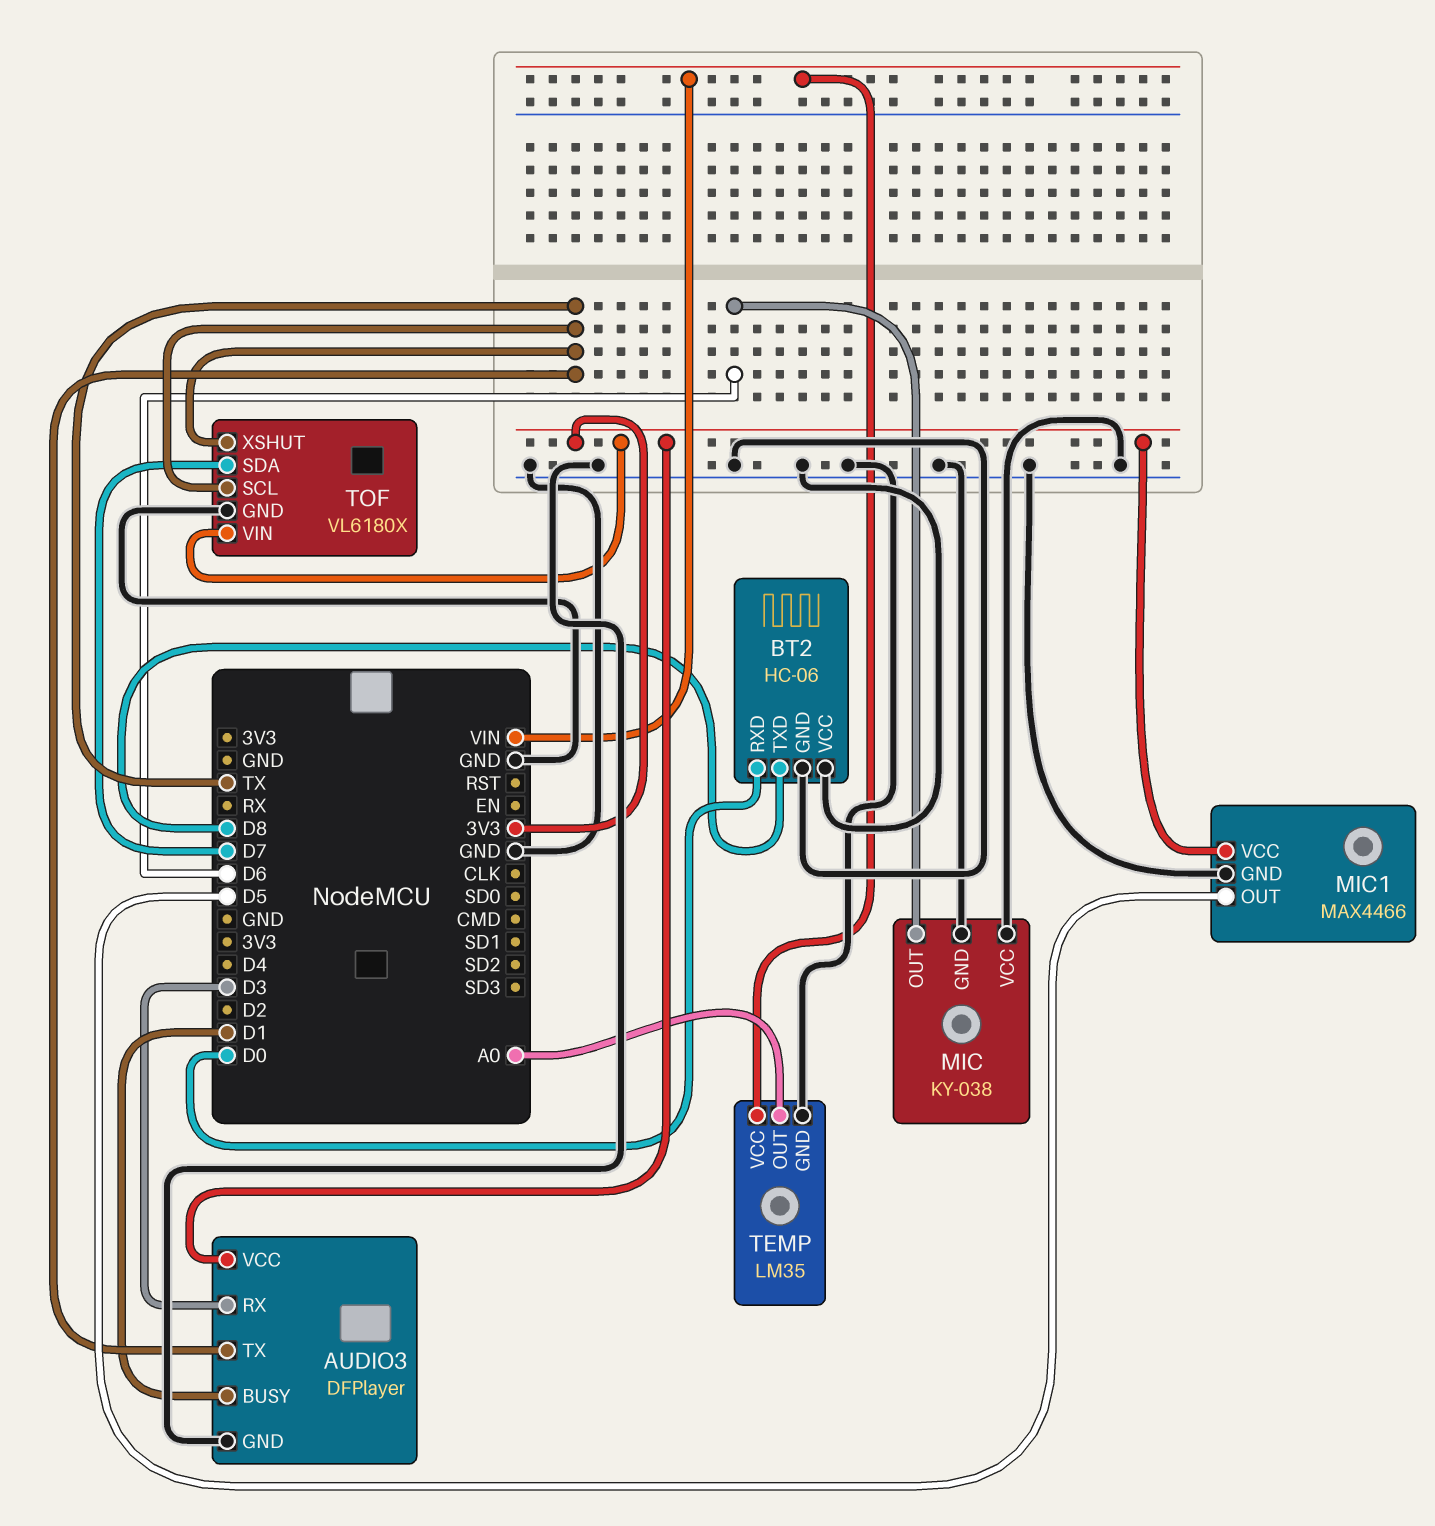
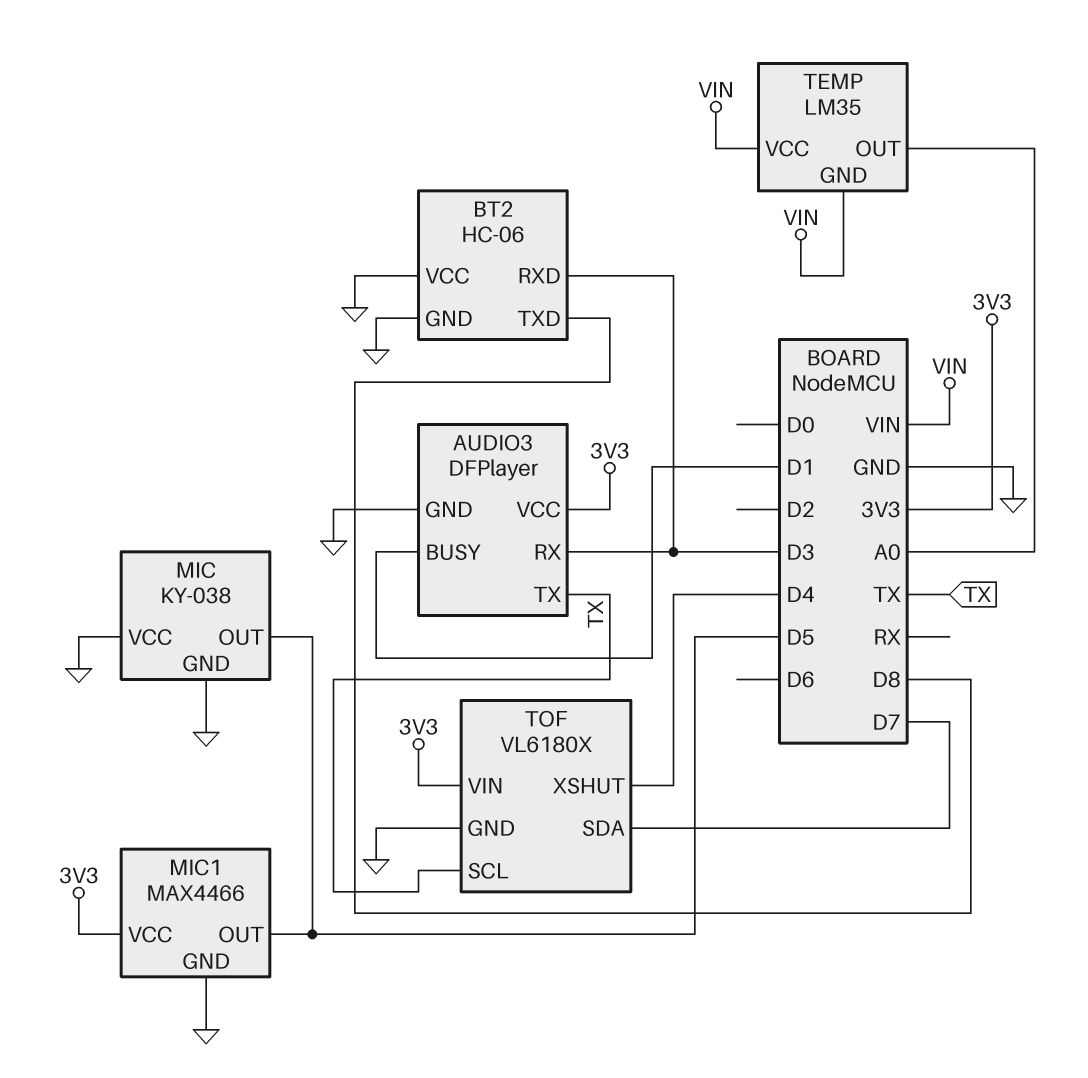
BT2 pin RXD: D0 -> D3
MIC pin OUT: D6 -> D5
TEMP pin GND: GND -> VIN
TOF pin XSHUT: TX -> D4

